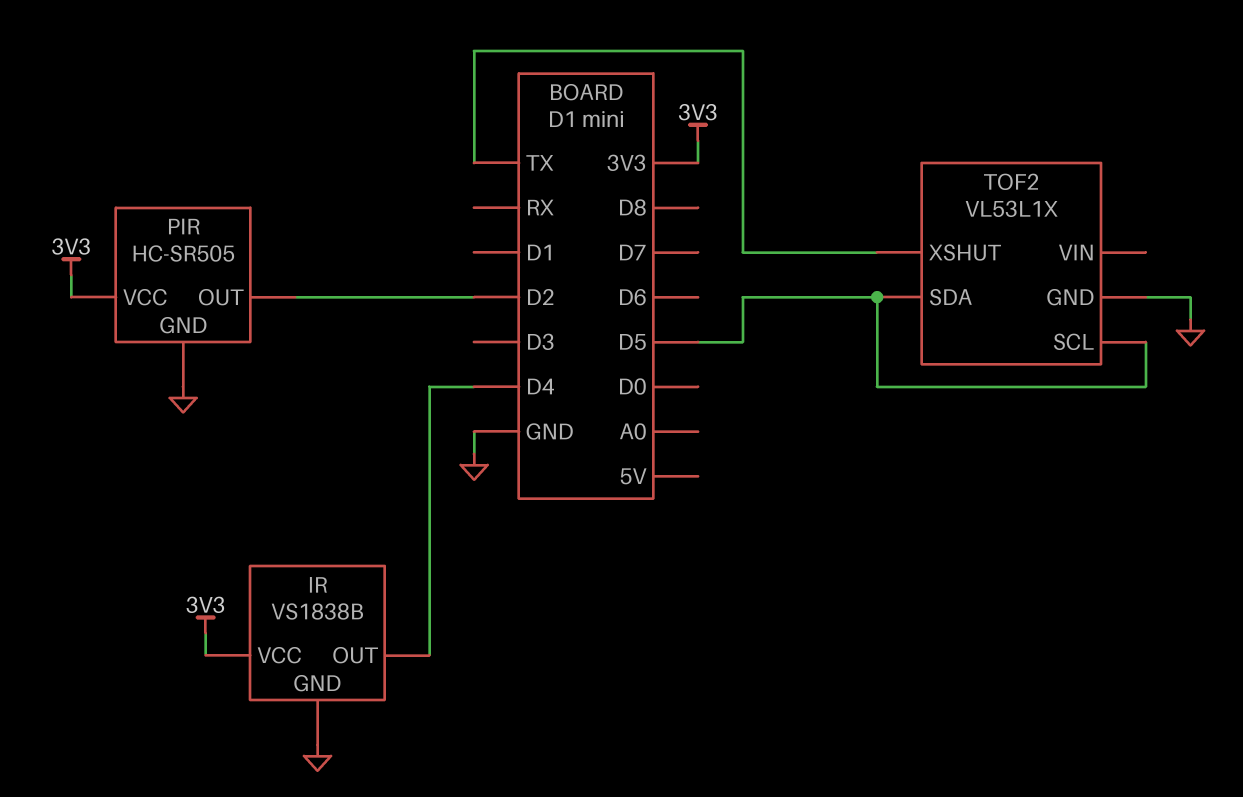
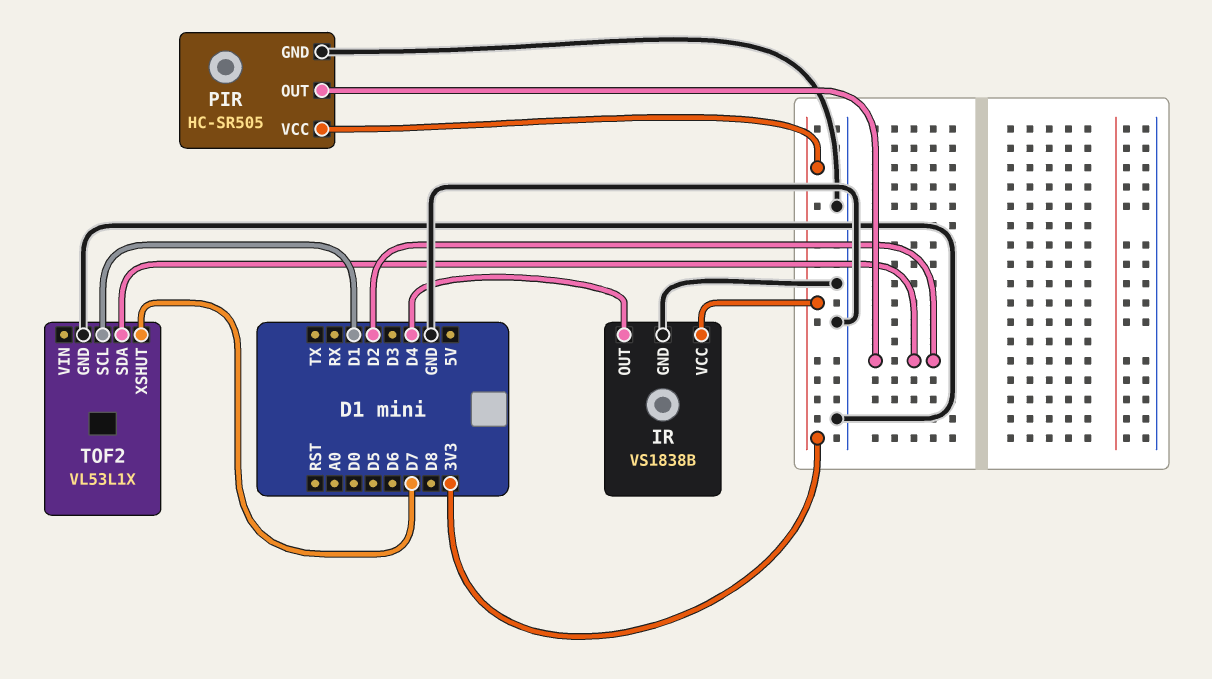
TOF2 pin SCL: D5 -> D1
TOF2 pin SDA: D5 -> D2
TOF2 pin XSHUT: TX -> D7

